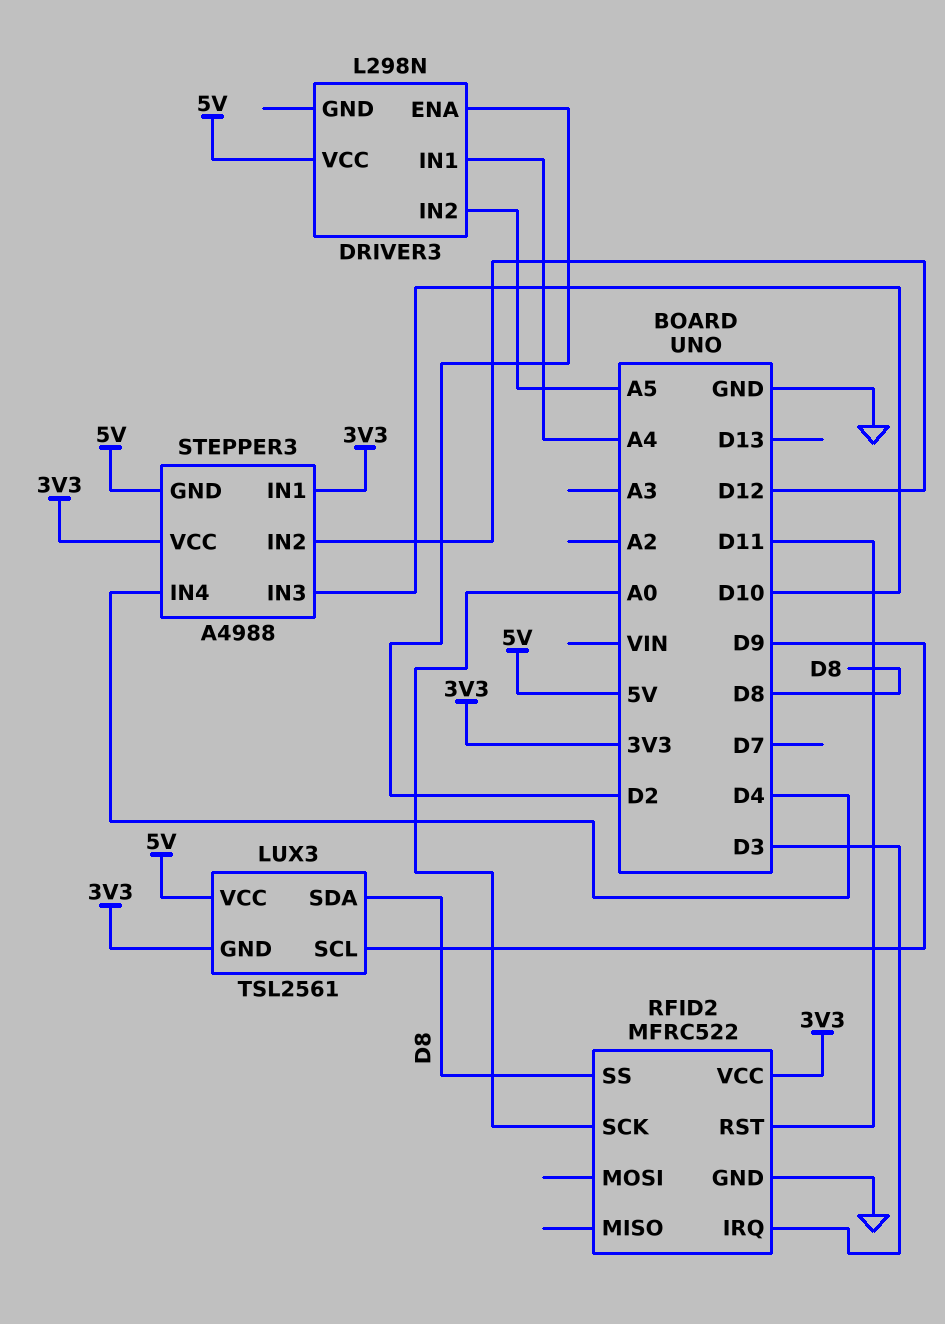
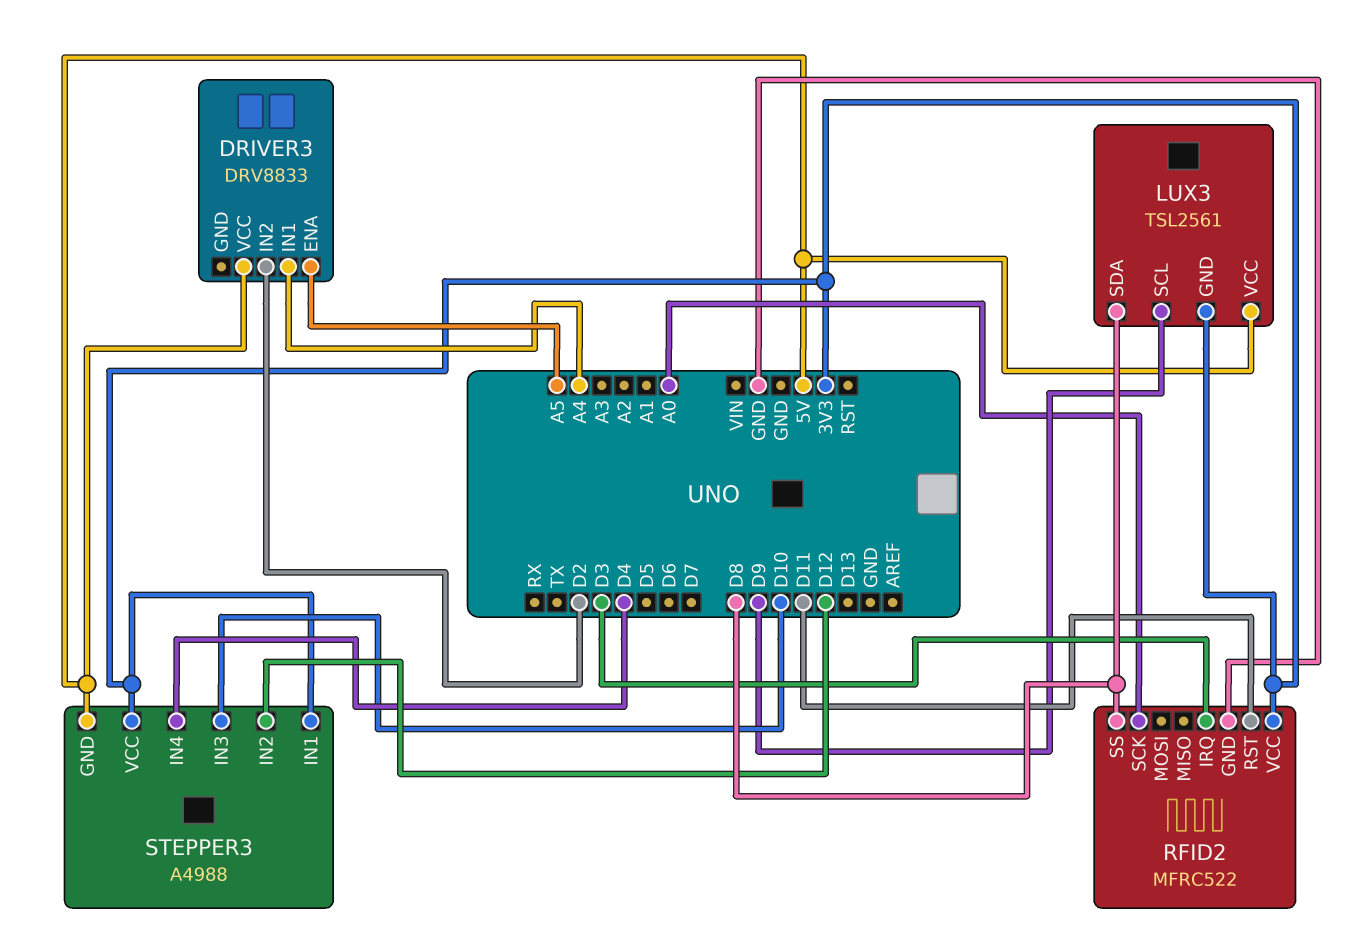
DRIVER3: L298N -> DRV8833
DRIVER3 pin ENA: D2 -> A5
DRIVER3 pin IN2: A5 -> D2

